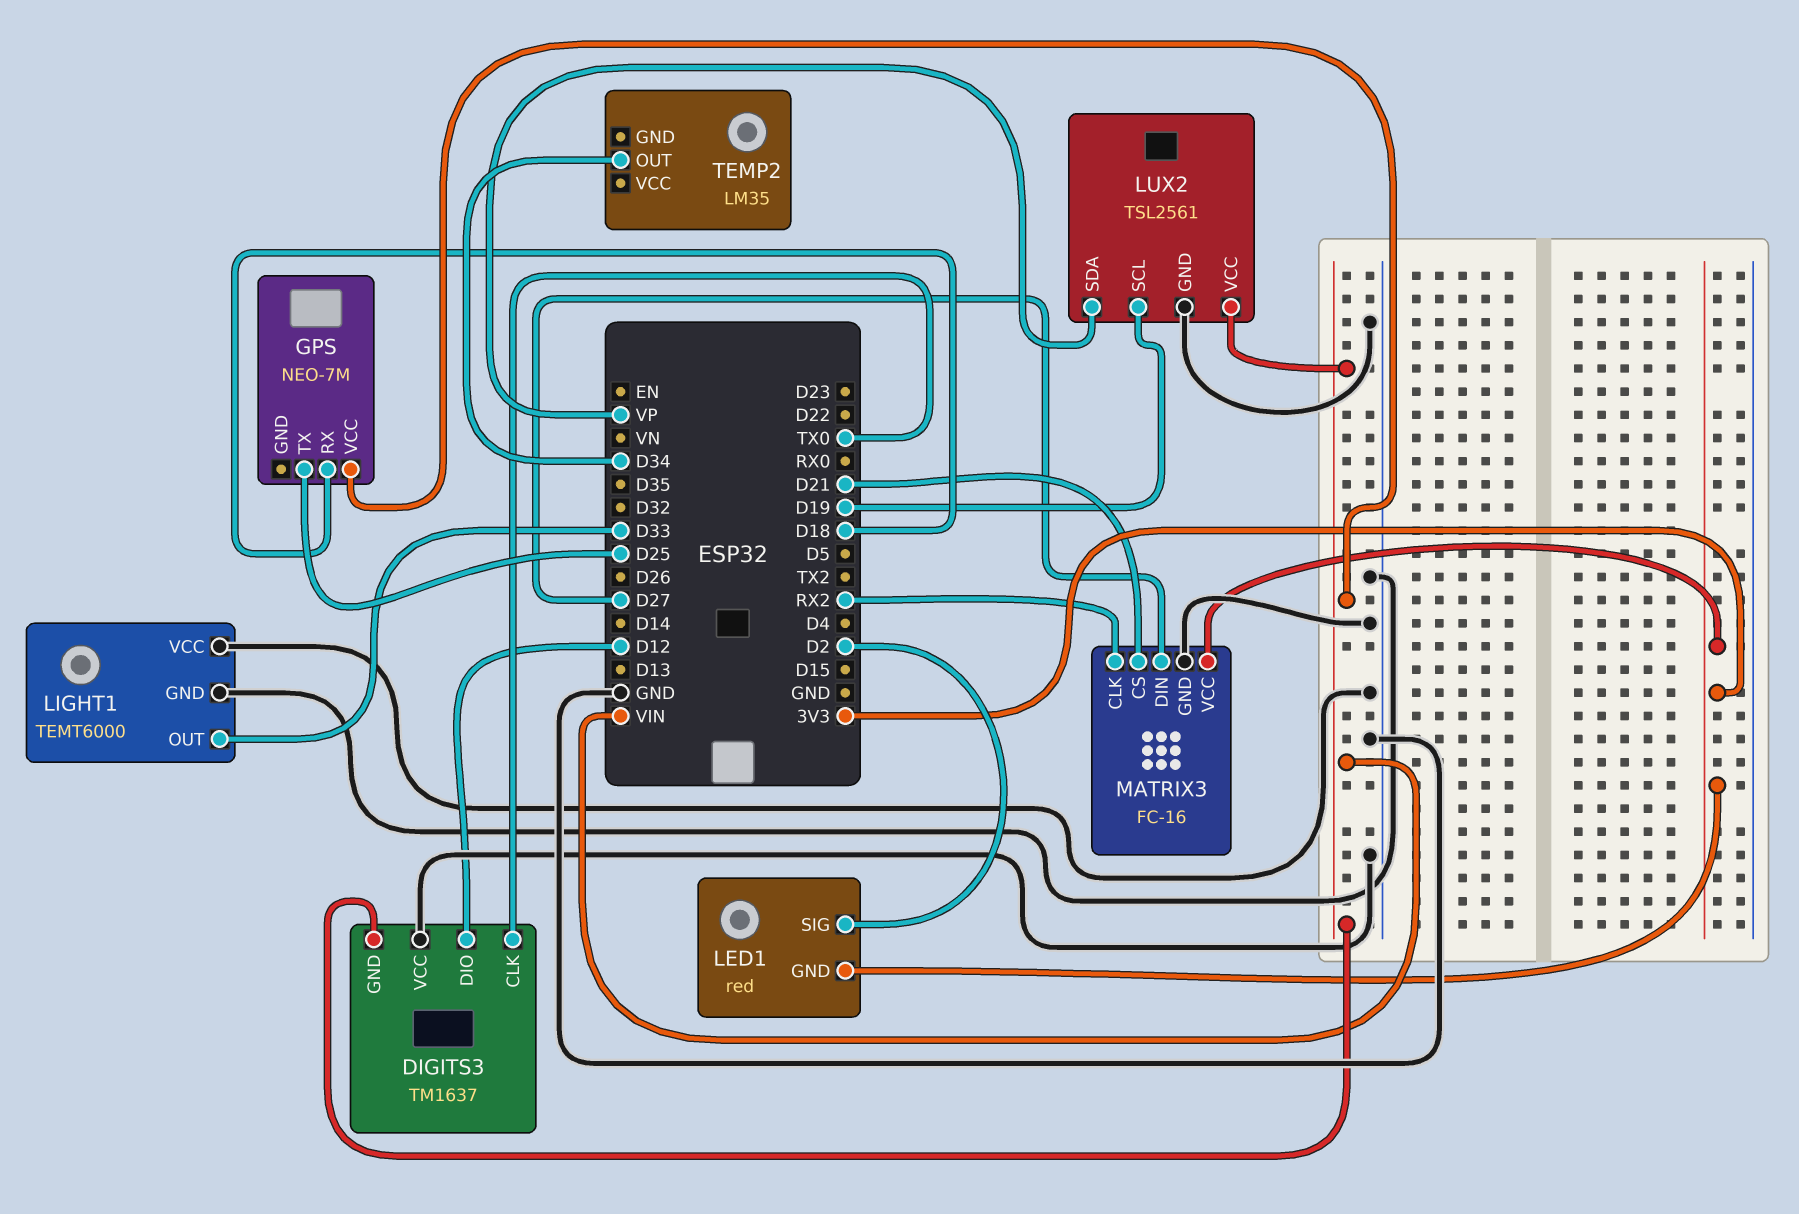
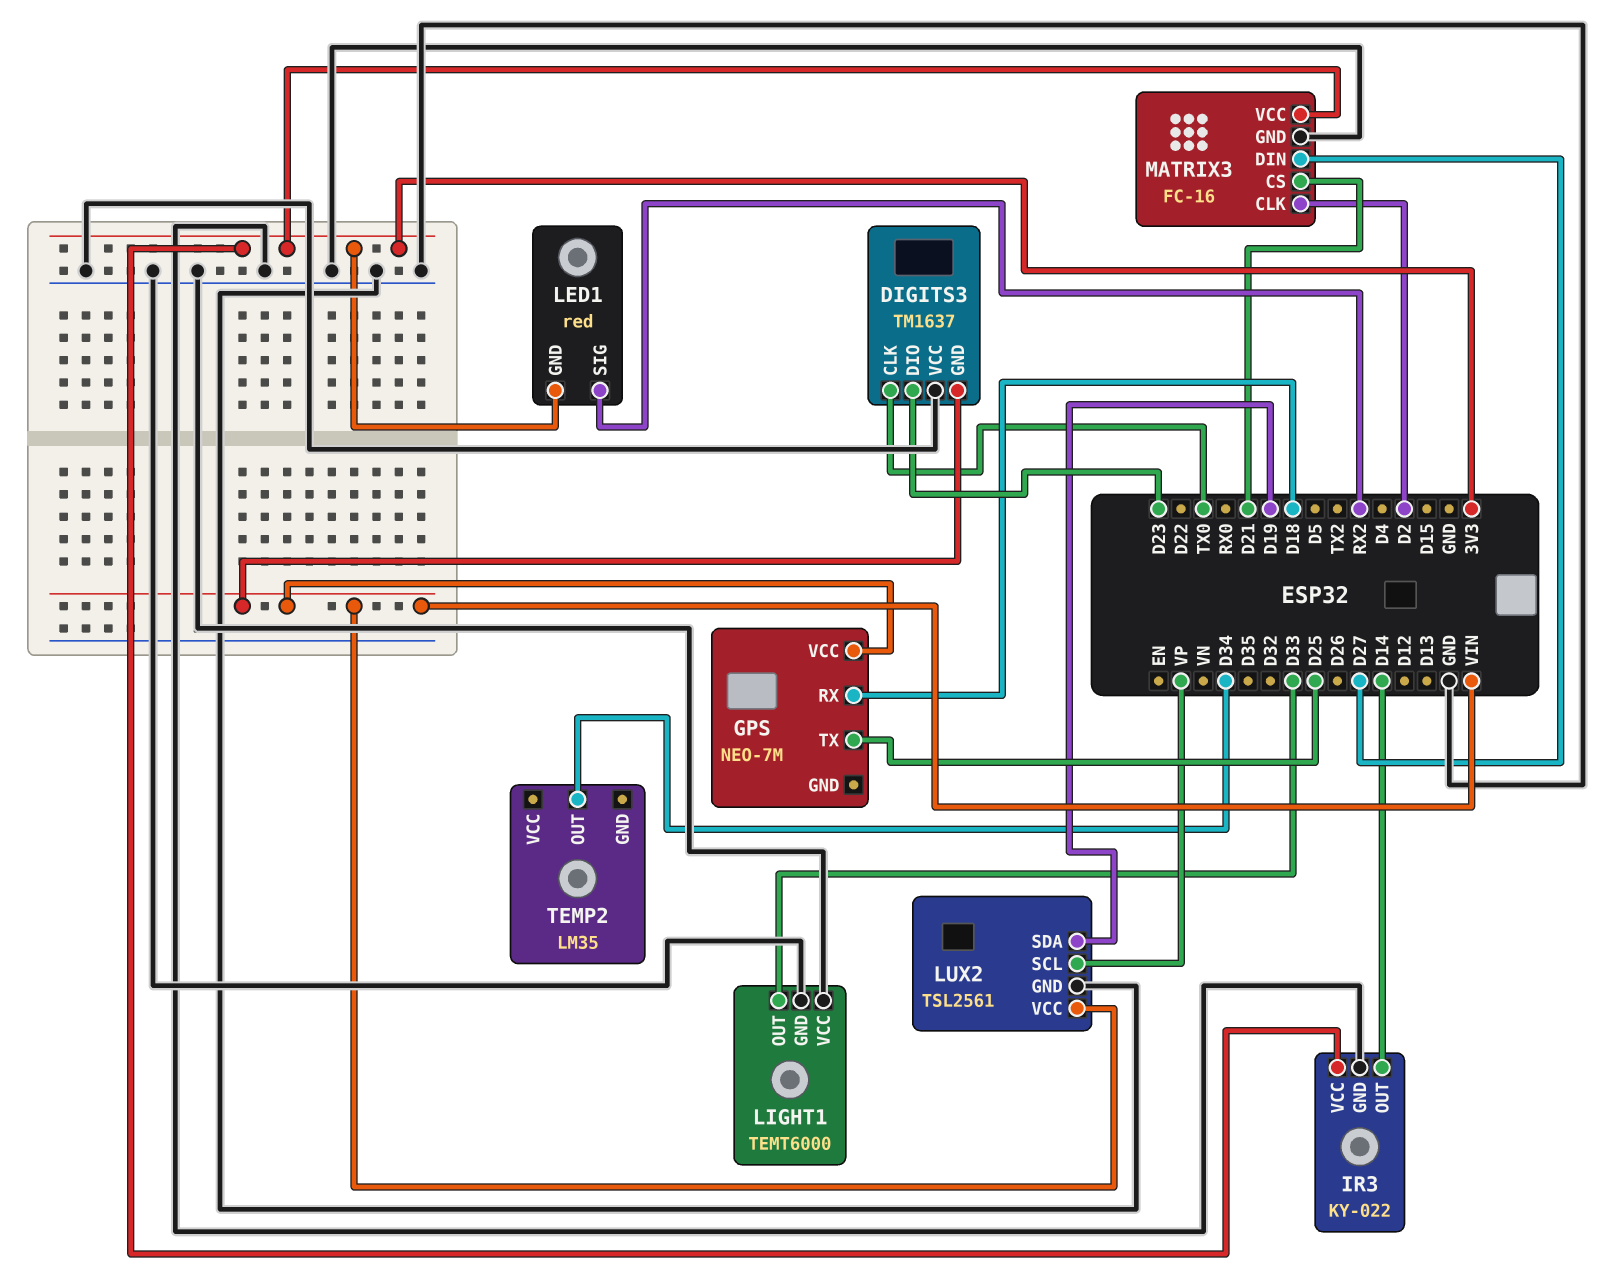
DIGITS3 pin DIO: D12 -> D23
IR3: none -> KY-022
IR3 pin GND: none -> GND
IR3 pin OUT: none -> D14
IR3 pin VCC: none -> 3V3
LED1 pin SIG: D2 -> RX2
LUX2 pin SCL: D19 -> VP
LUX2 pin SDA: VP -> D19
MATRIX3 pin CLK: RX2 -> D2

